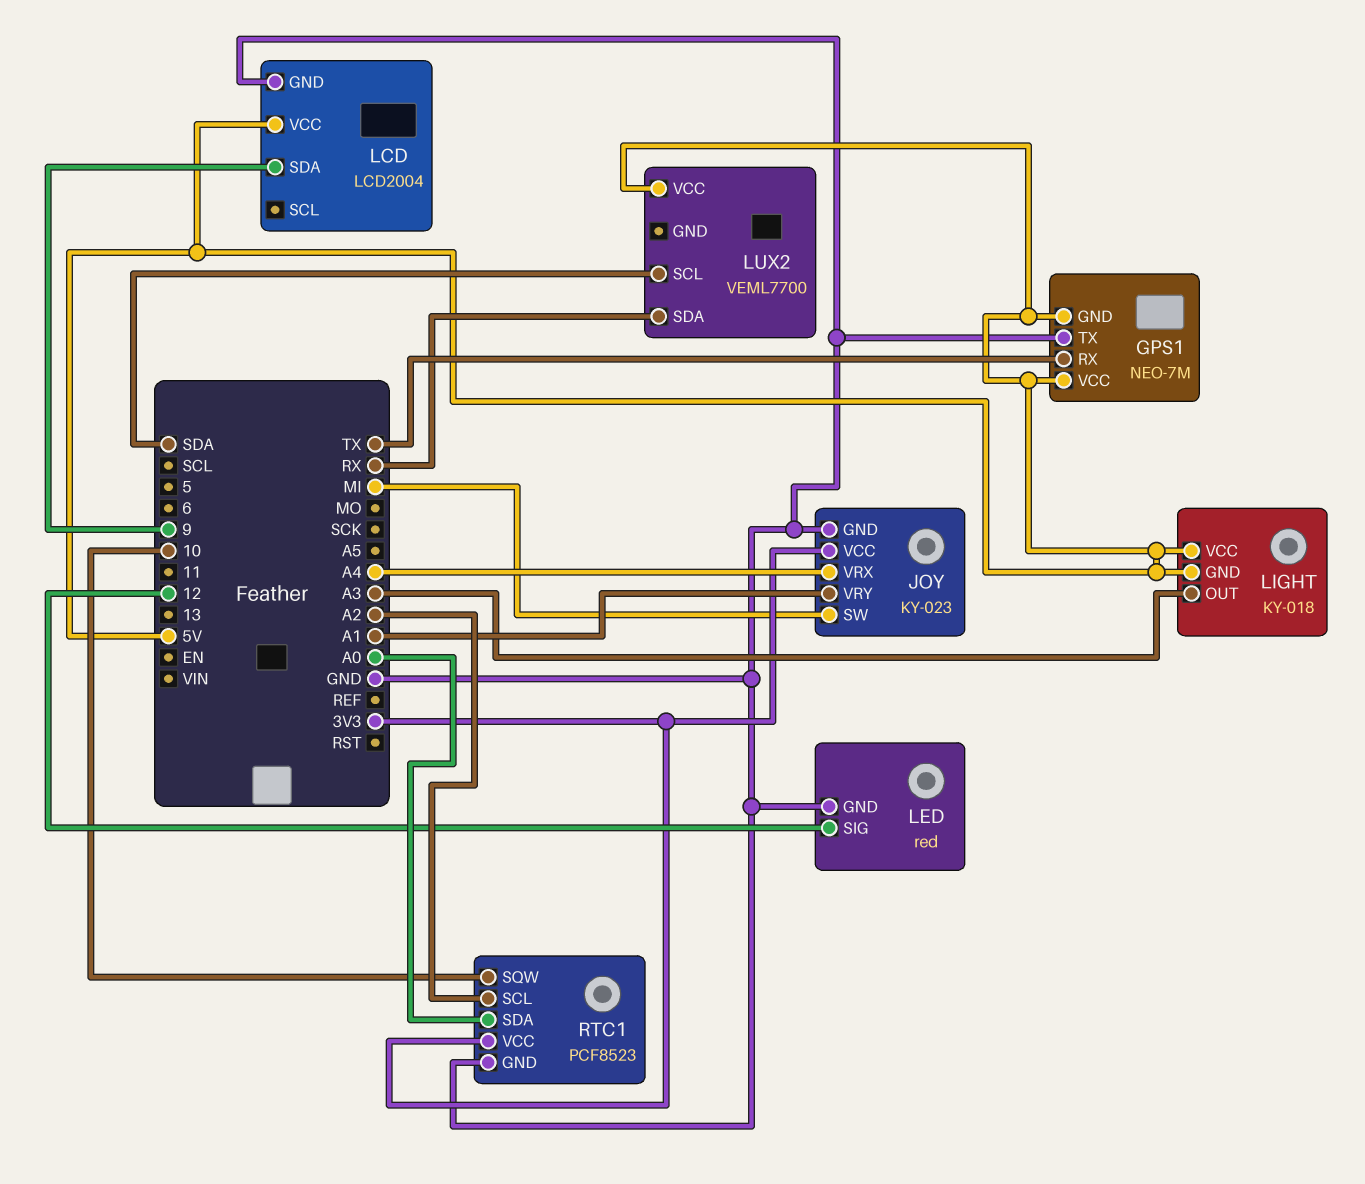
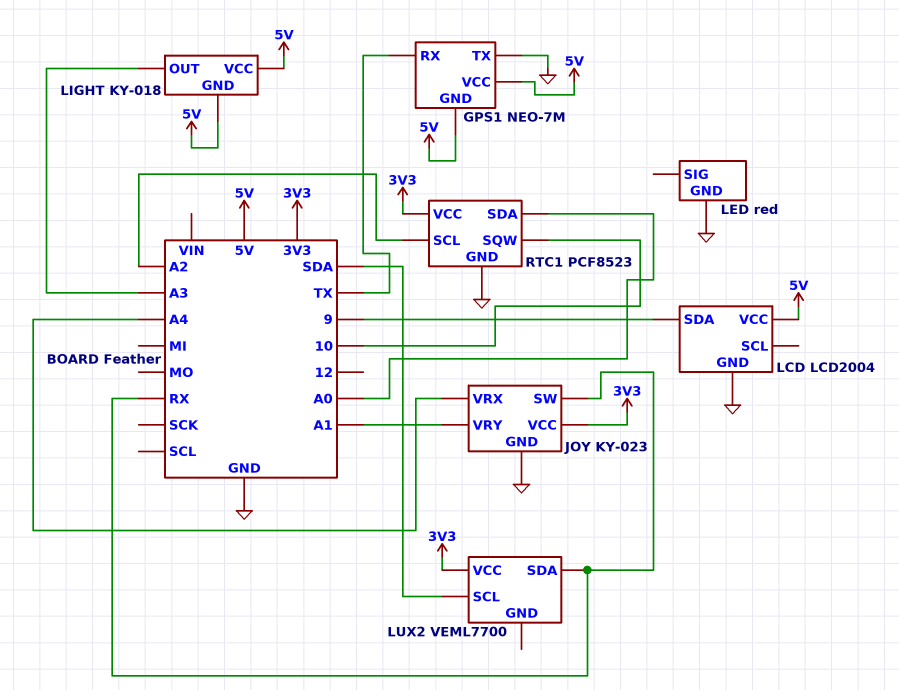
JOY pin SW: MI -> RX
LED pin SIG: 12 -> none
LUX2 pin VCC: 5V -> 3V3

